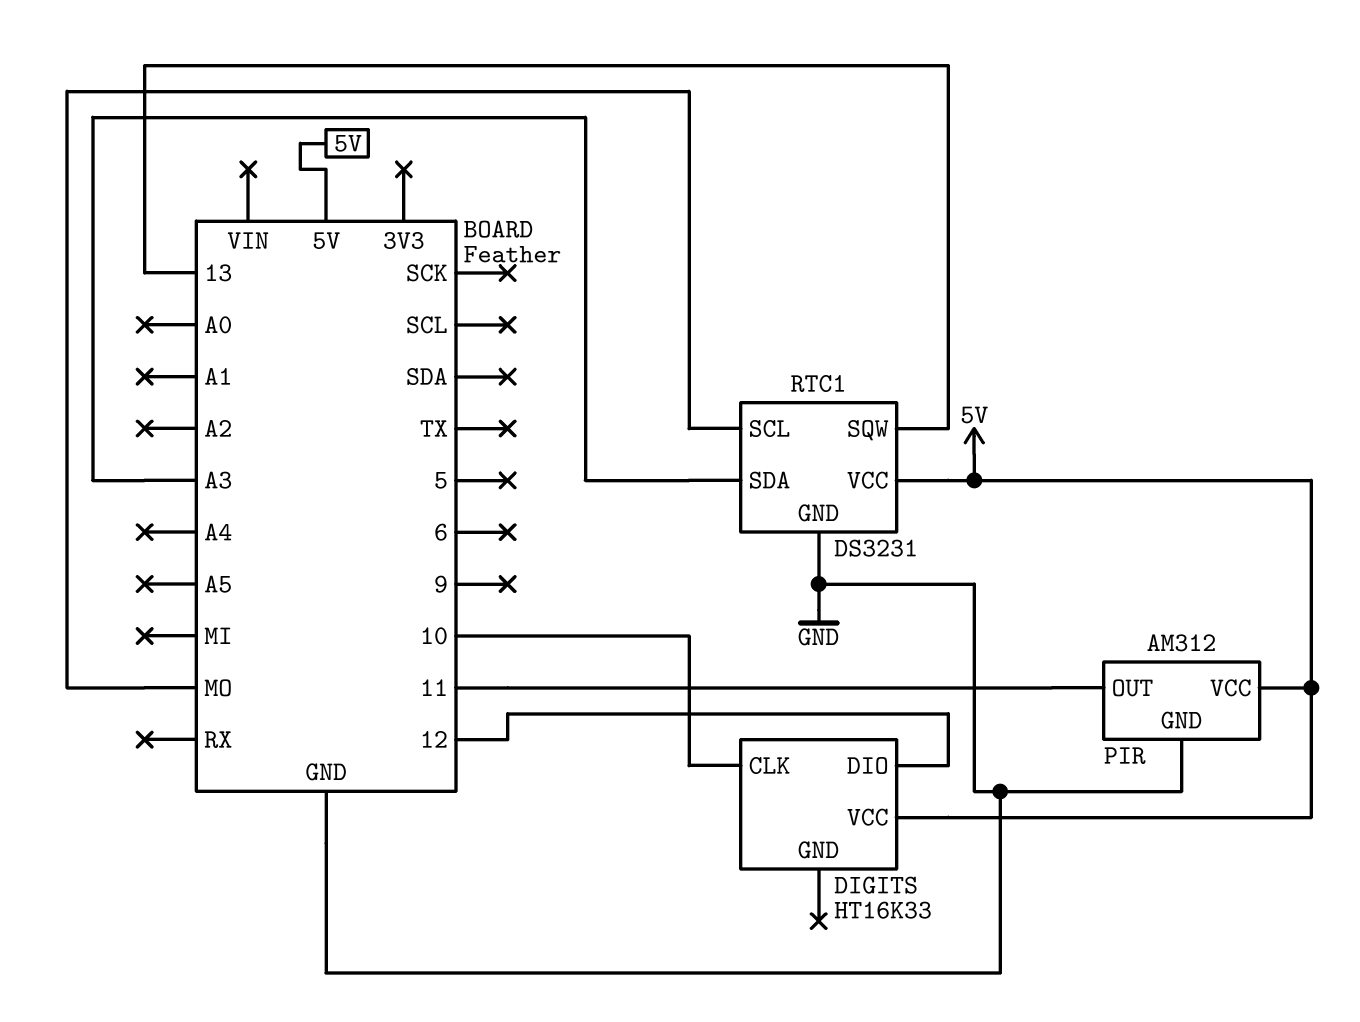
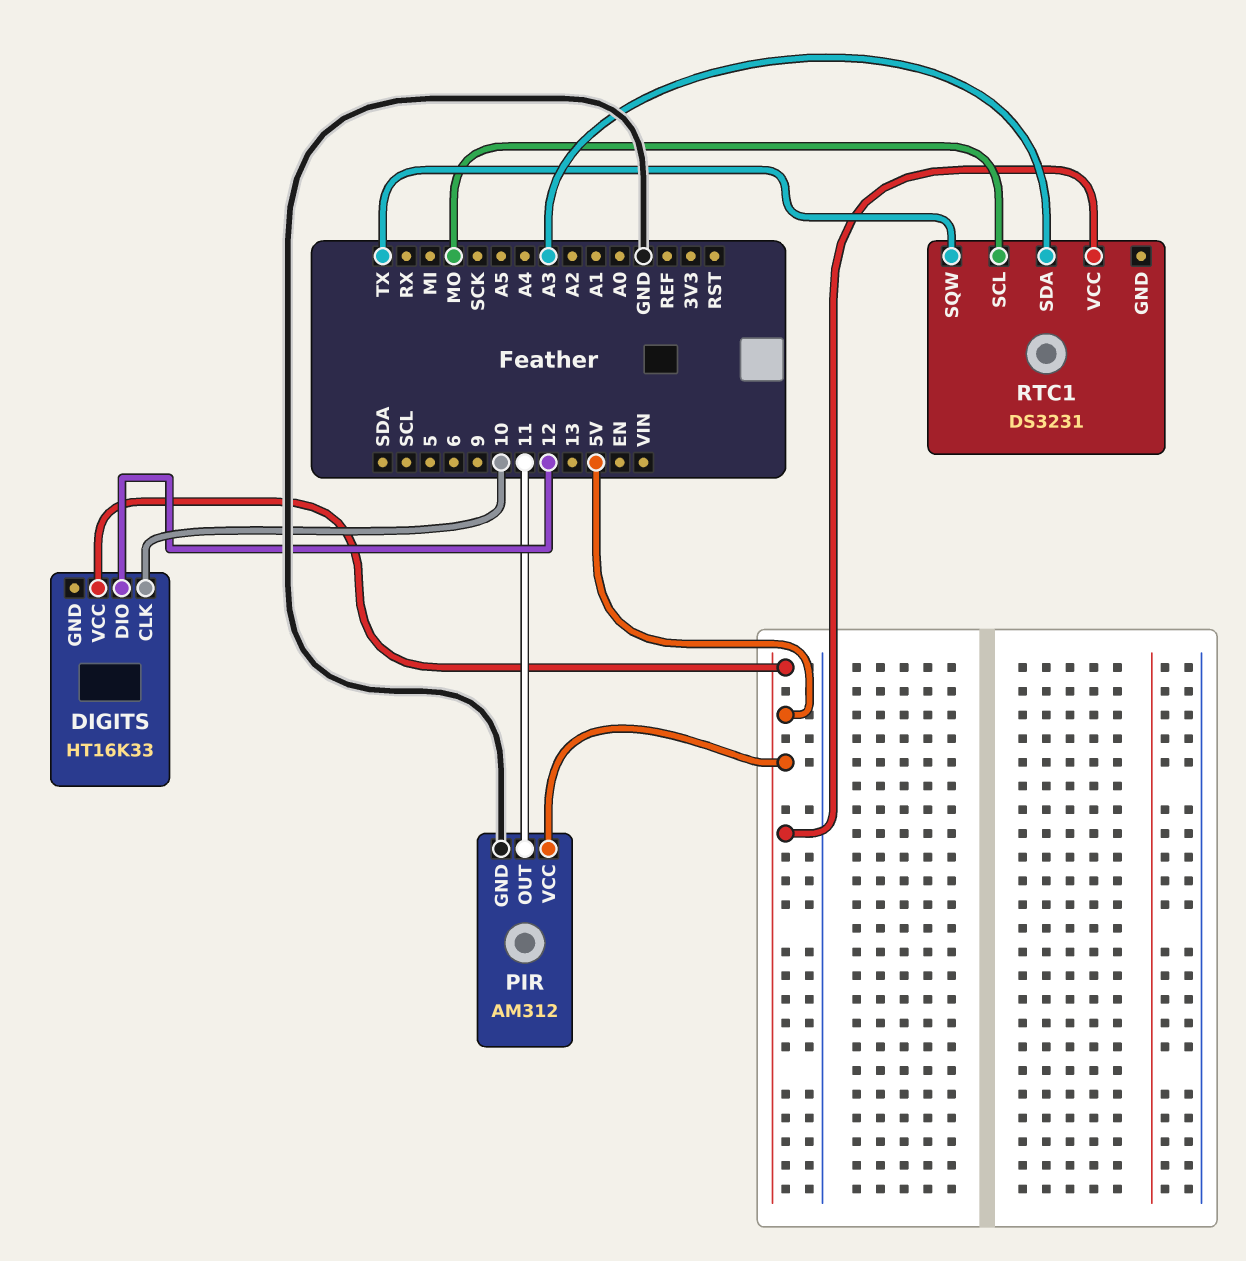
RTC1 pin GND: GND -> none
RTC1 pin SQW: 13 -> TX

